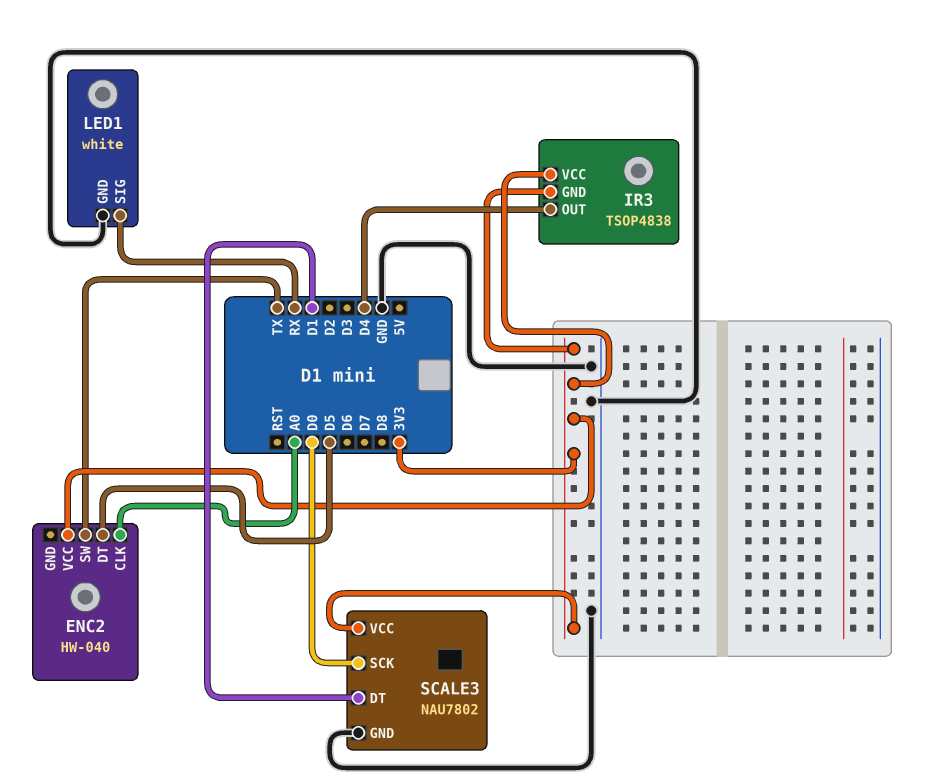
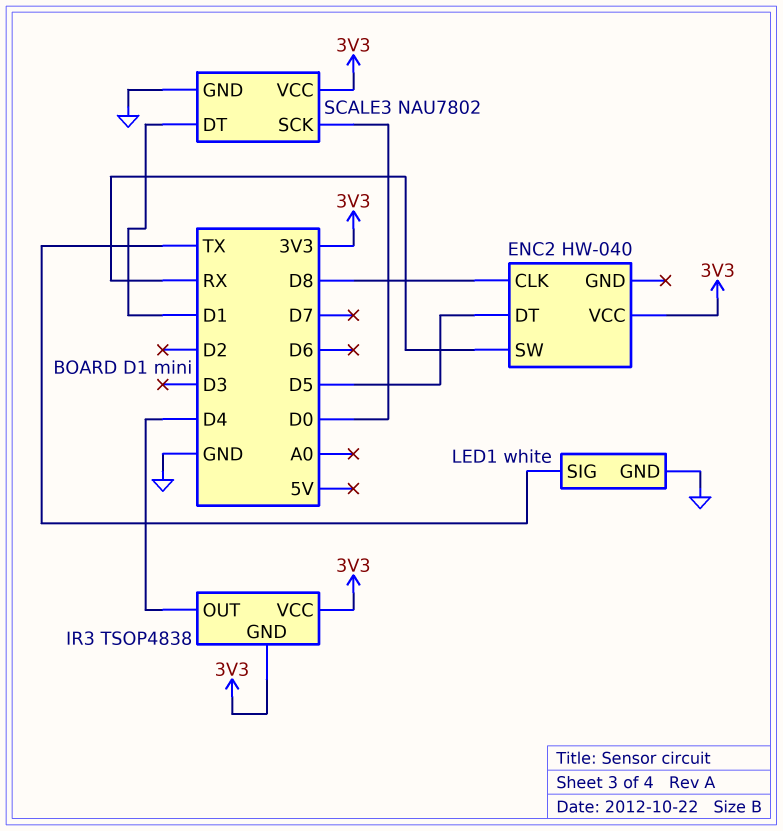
ENC2 pin CLK: A0 -> D8
ENC2 pin SW: TX -> RX
LED1 pin SIG: RX -> TX

